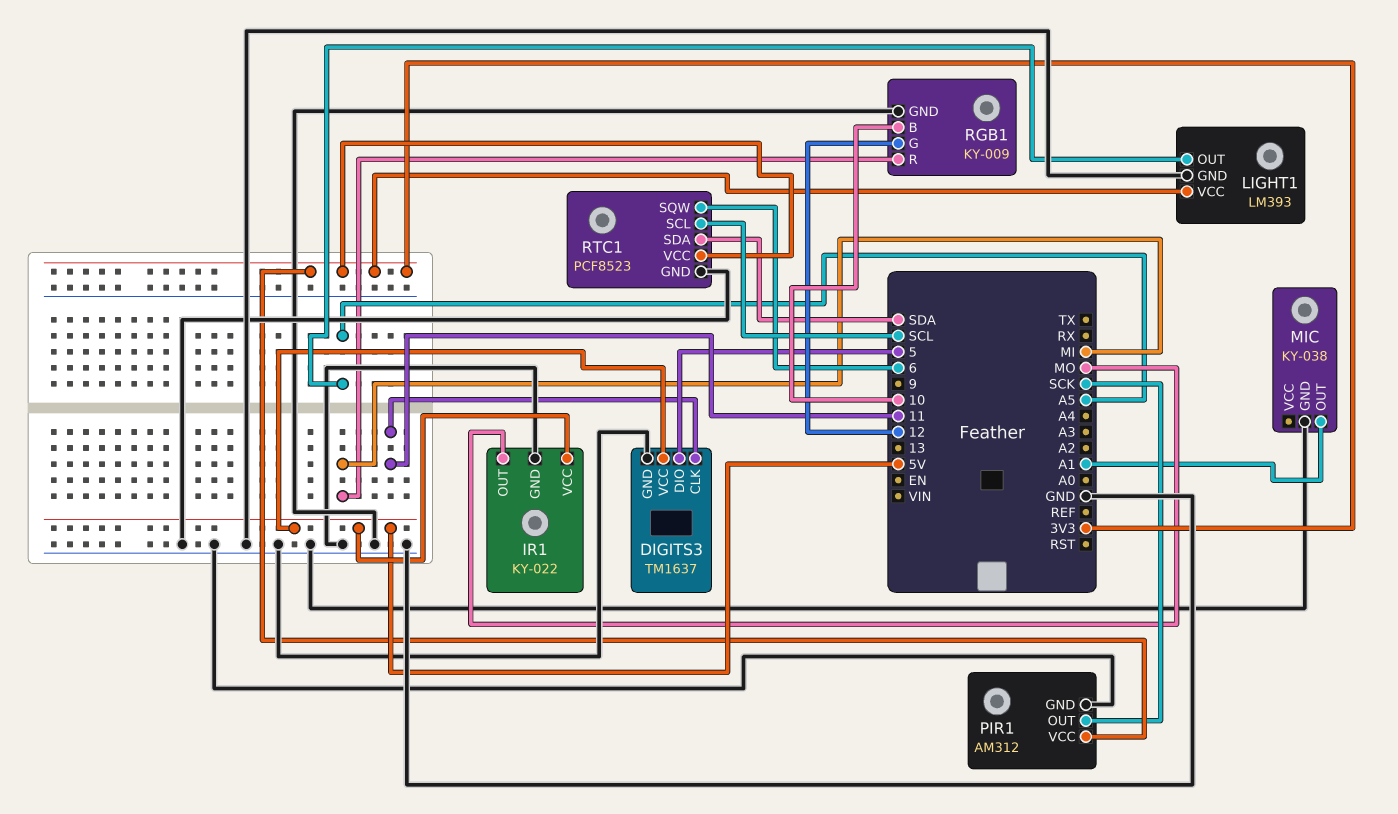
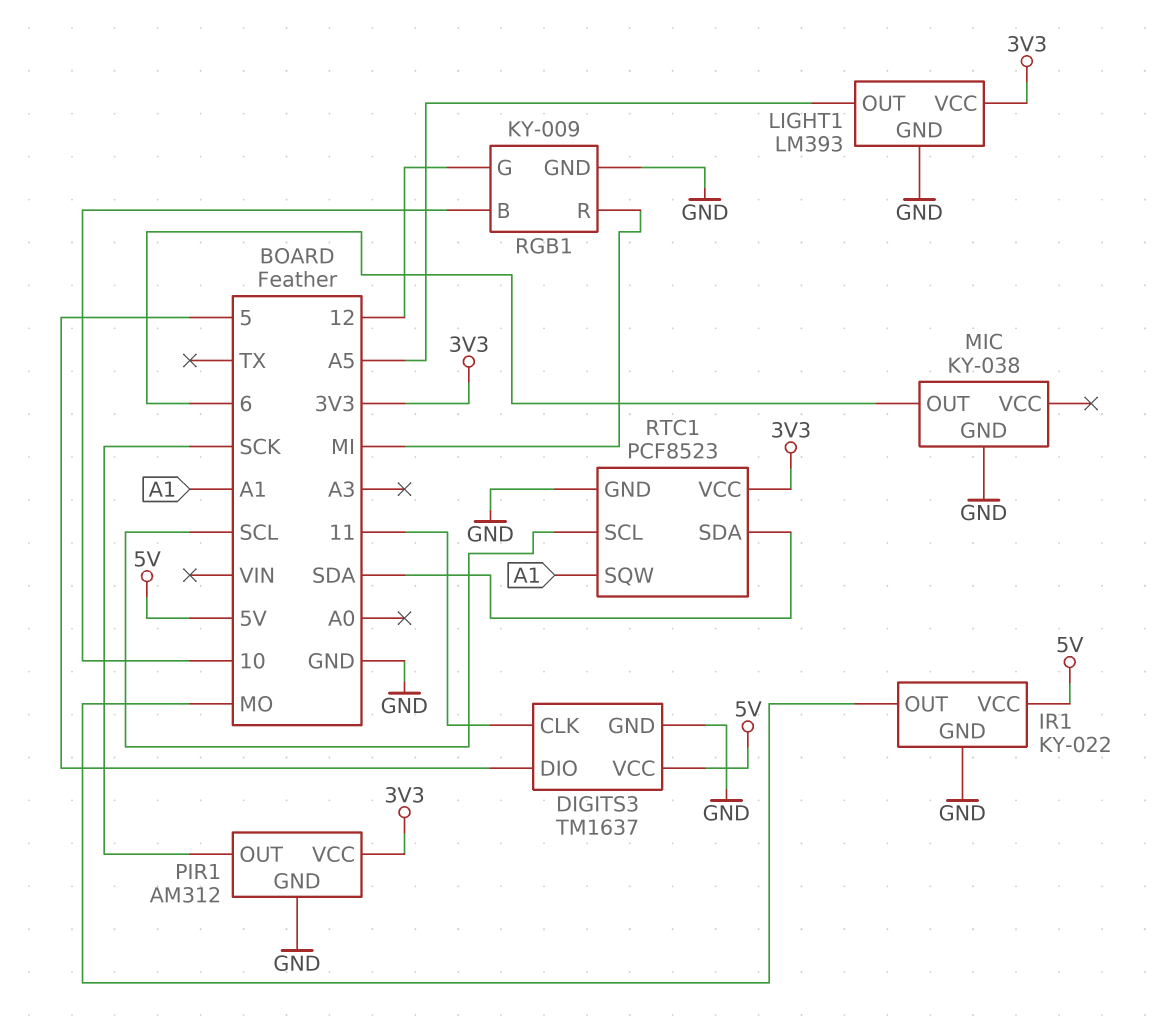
MIC pin OUT: A1 -> 6
RTC1 pin SQW: 6 -> A1

